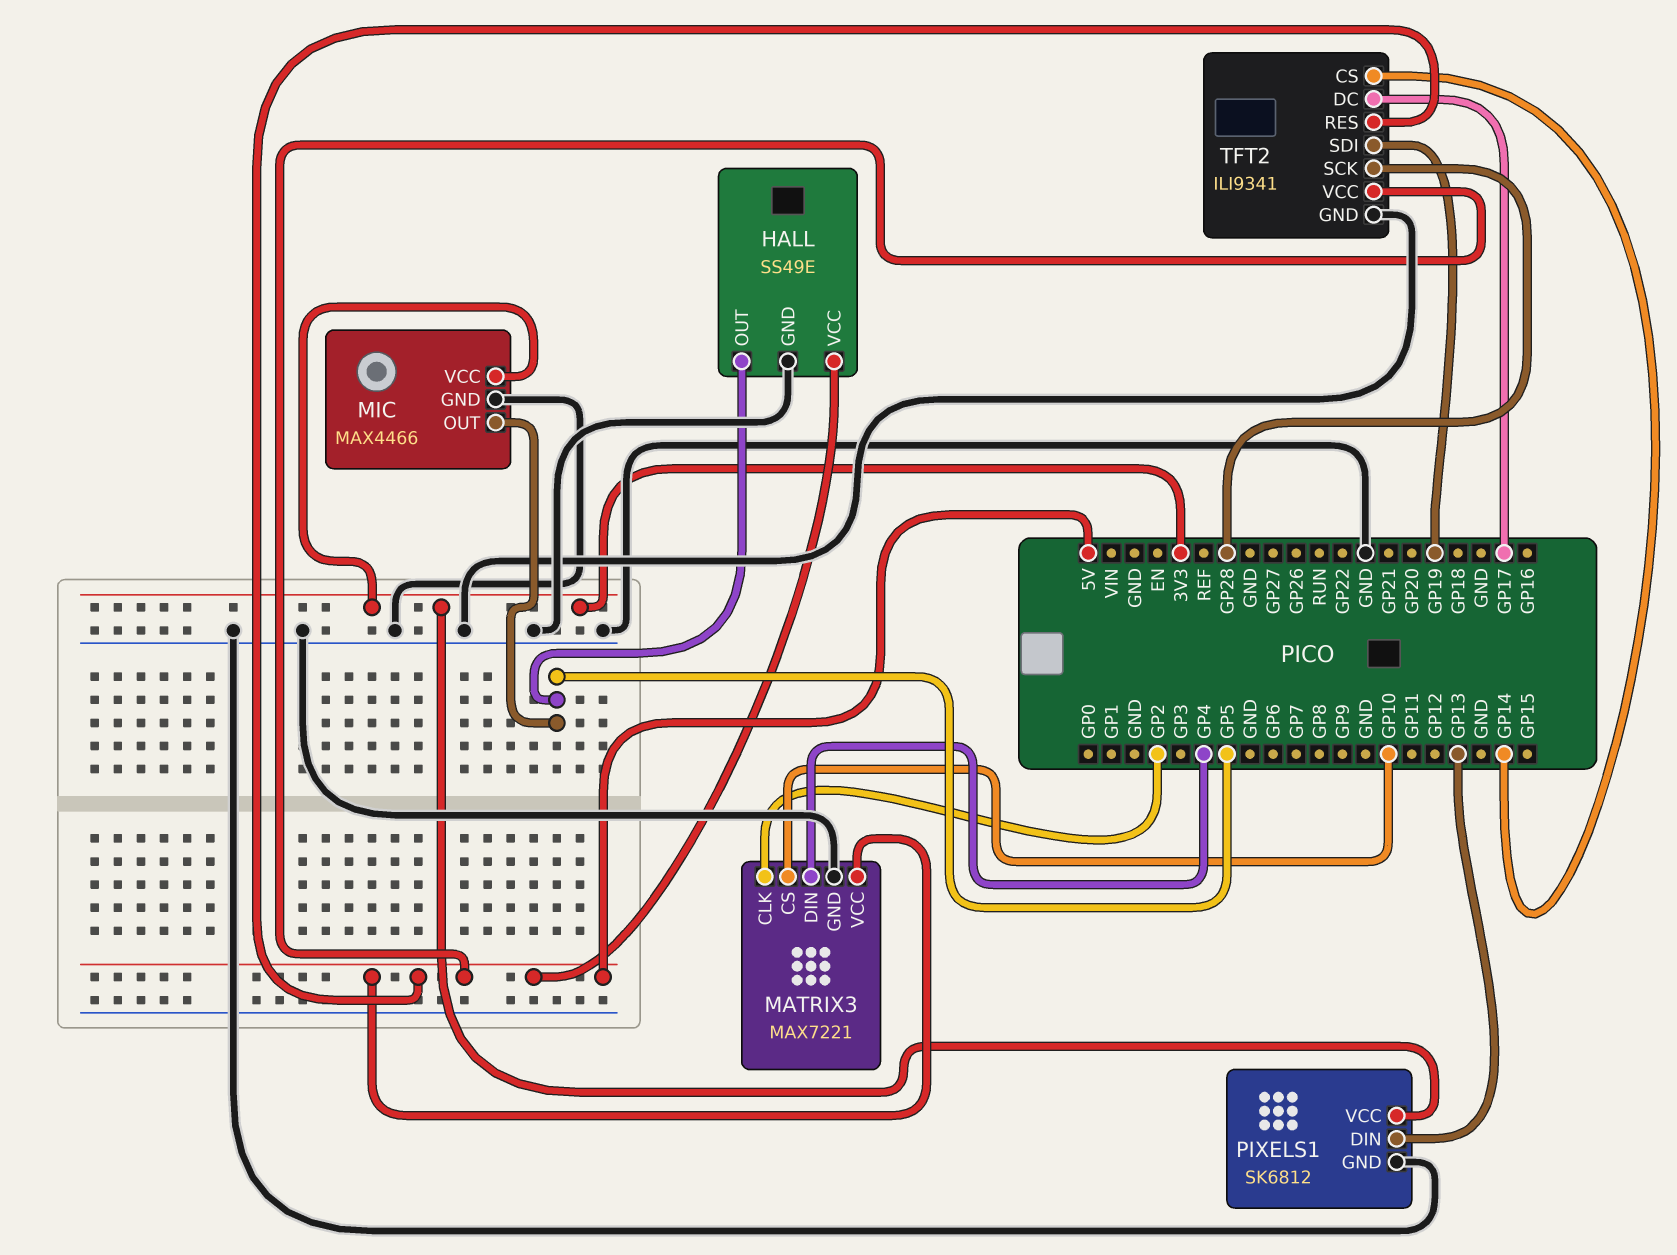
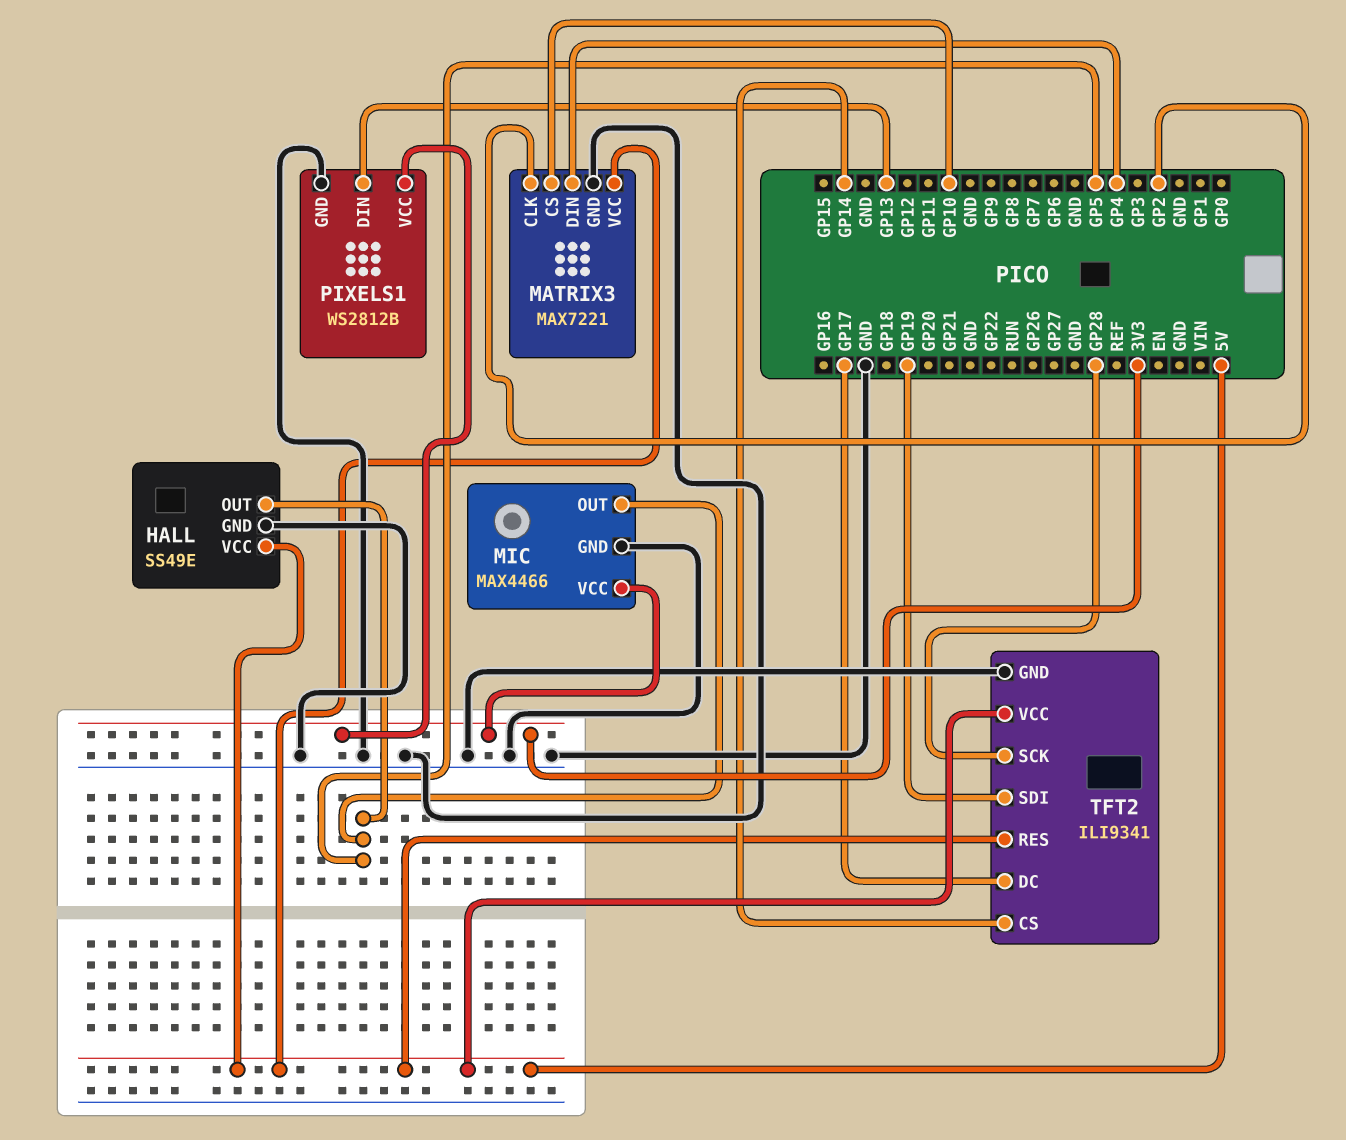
PIXELS1: SK6812 -> WS2812B

